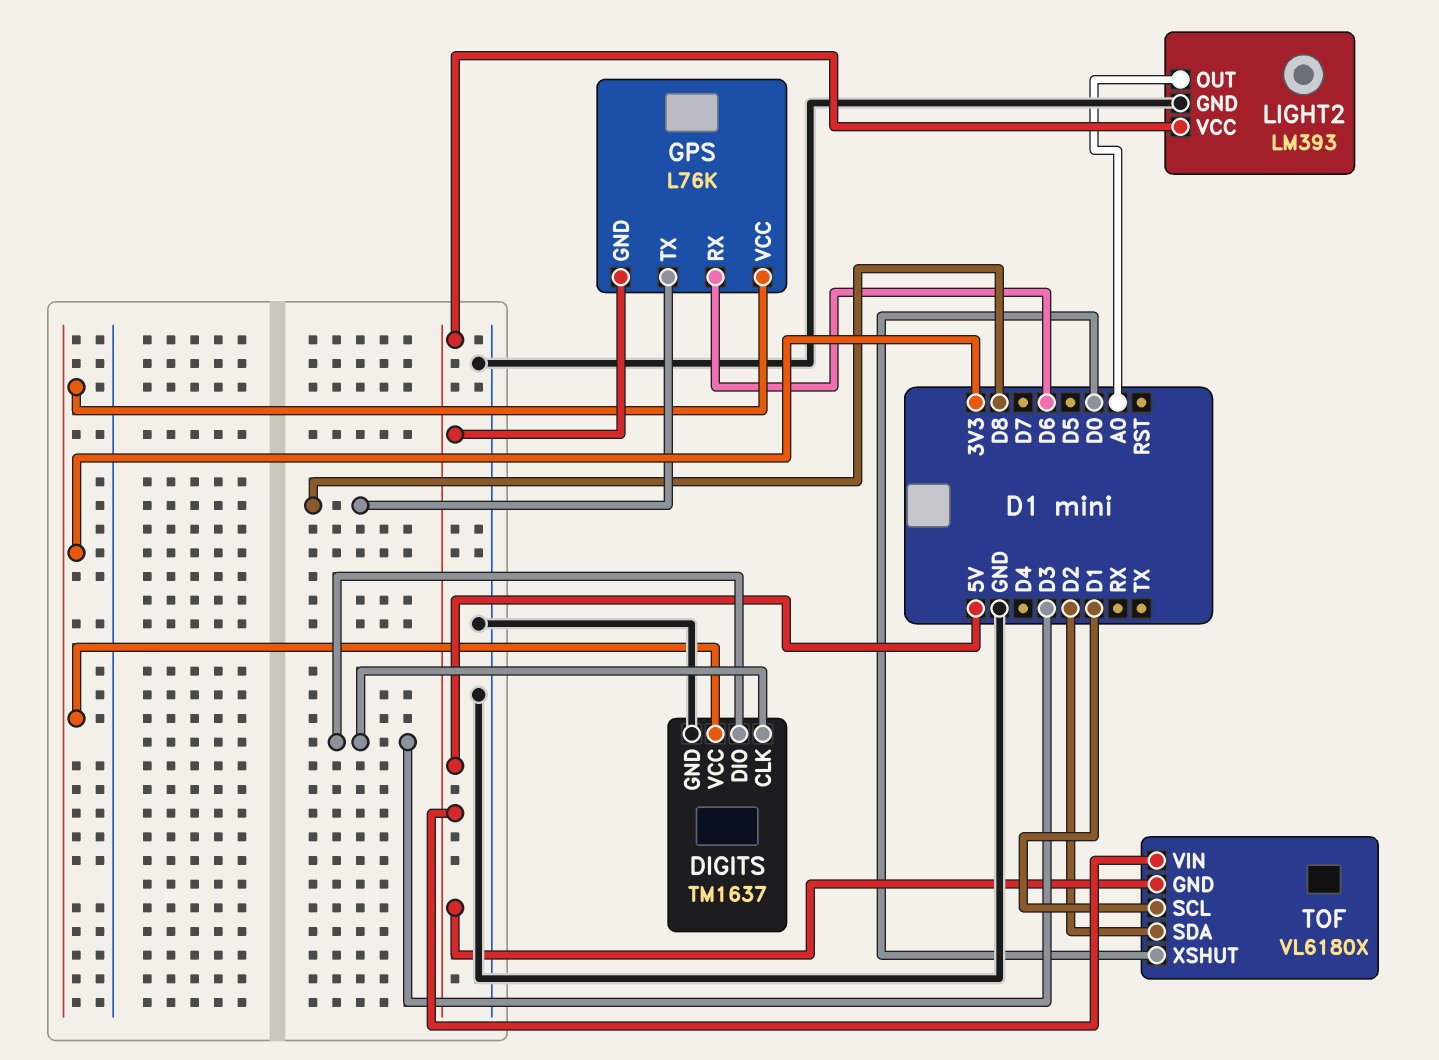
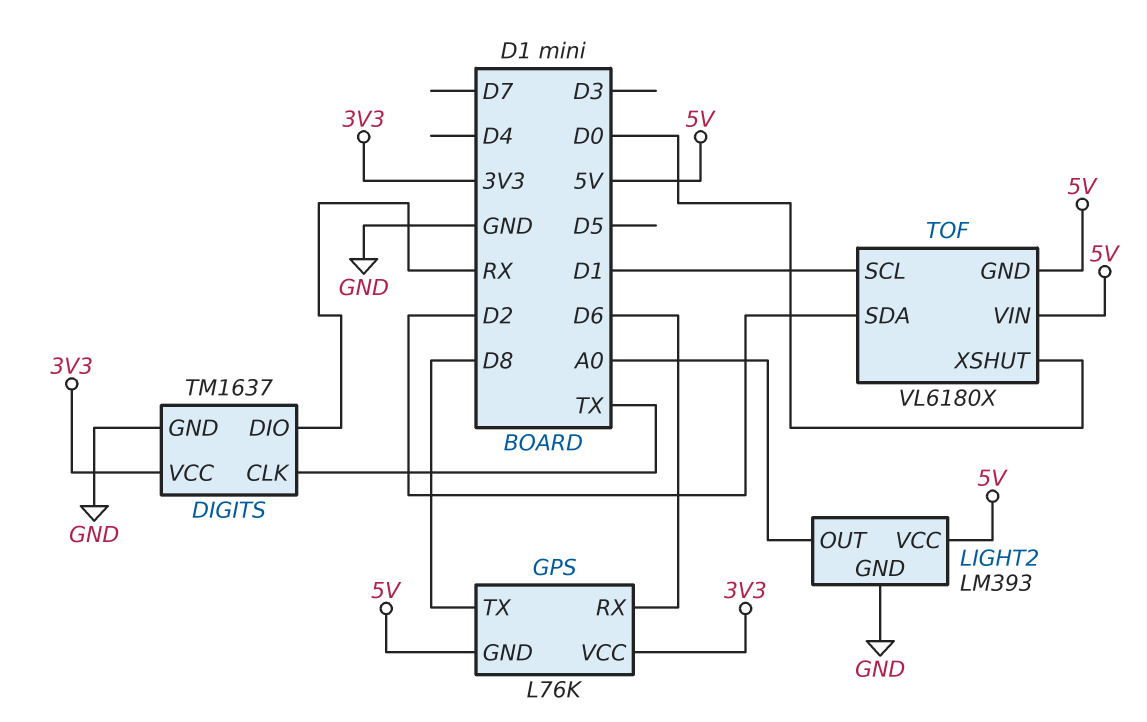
DIGITS pin CLK: D3 -> TX
DIGITS pin DIO: D3 -> RX

